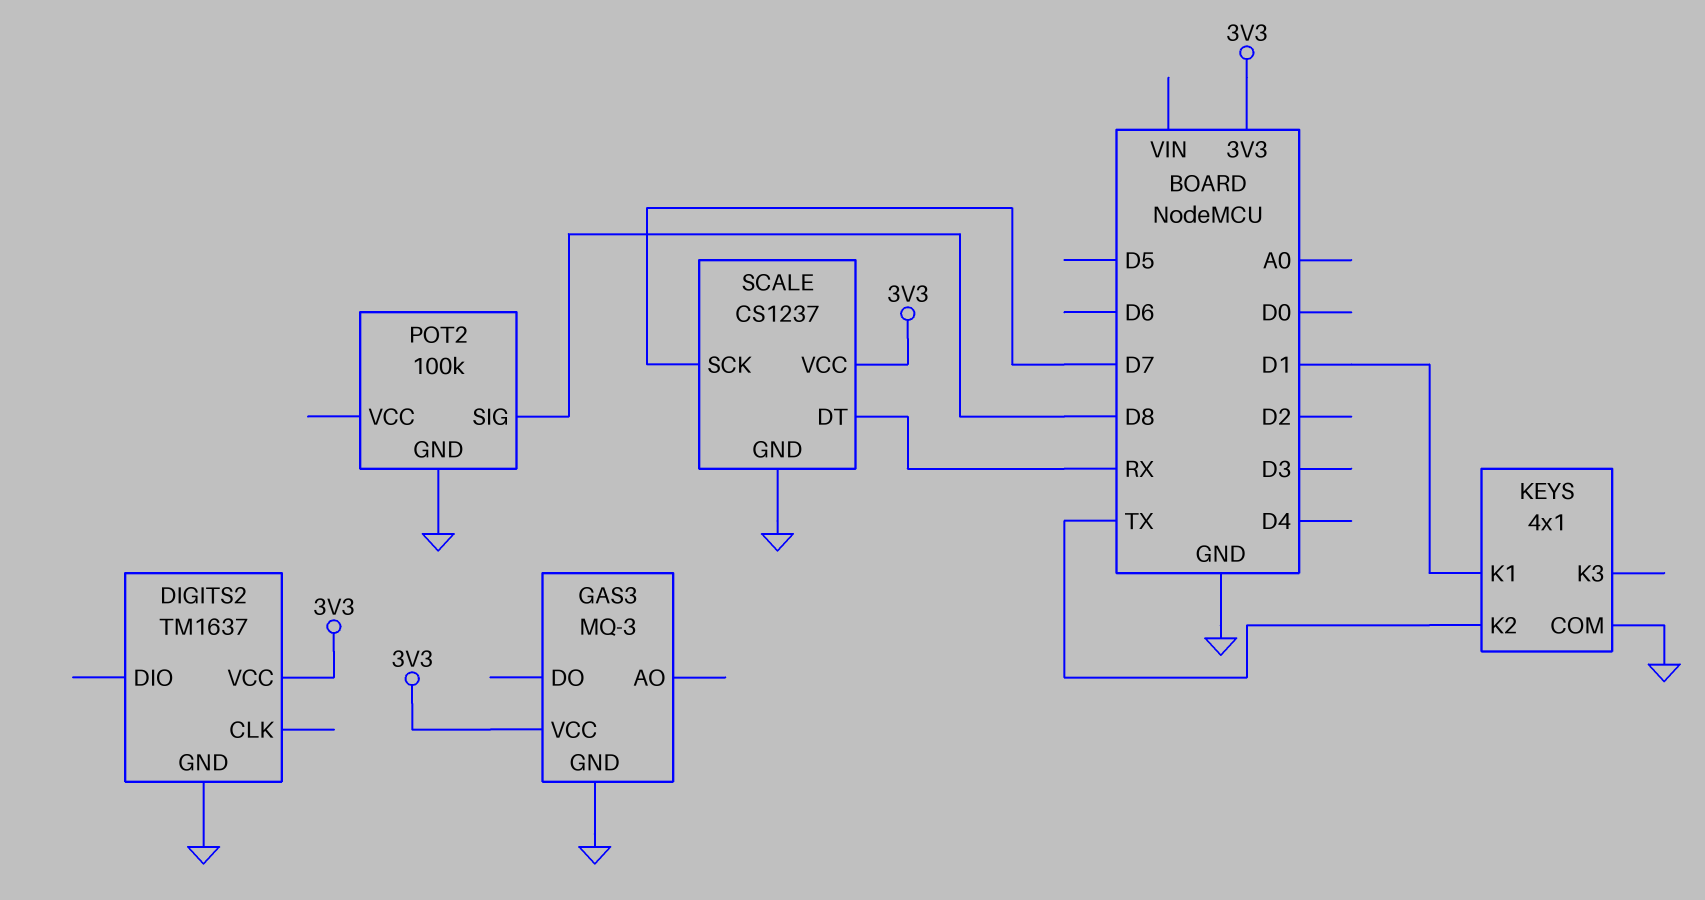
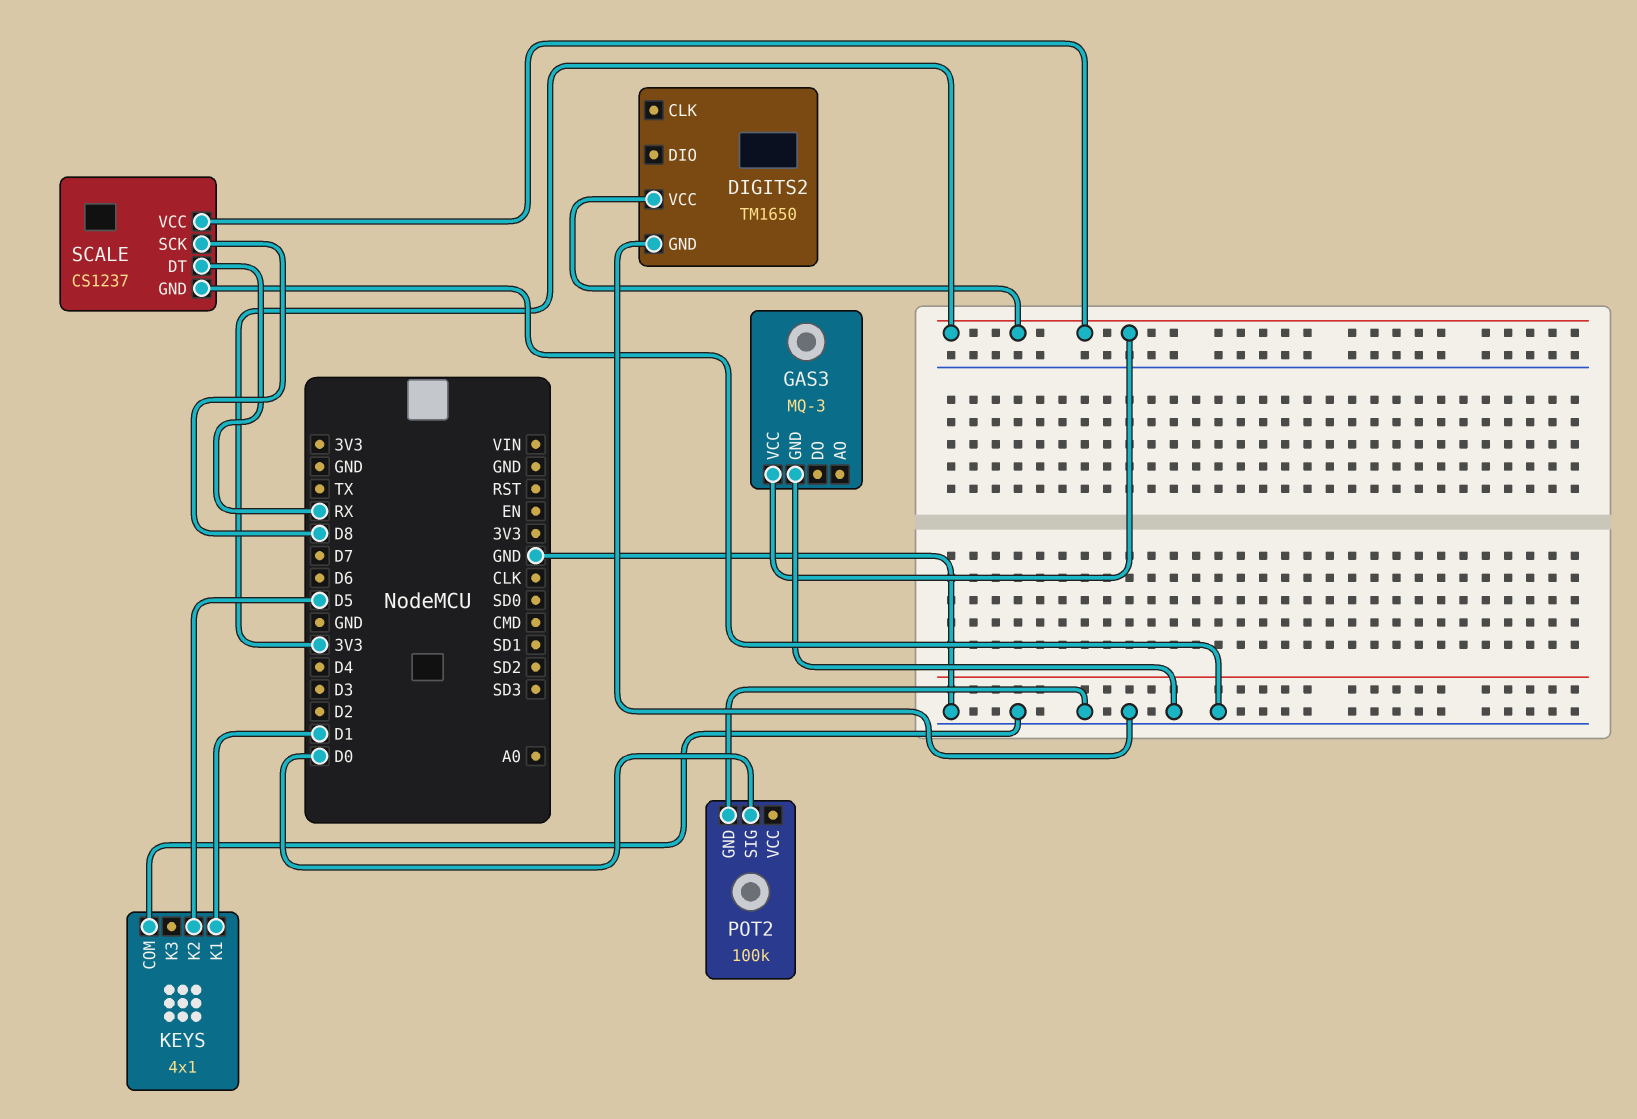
DIGITS2: TM1637 -> TM1650
KEYS pin K2: TX -> D5
POT2 pin SIG: D8 -> D0
SCALE pin SCK: D7 -> D8

